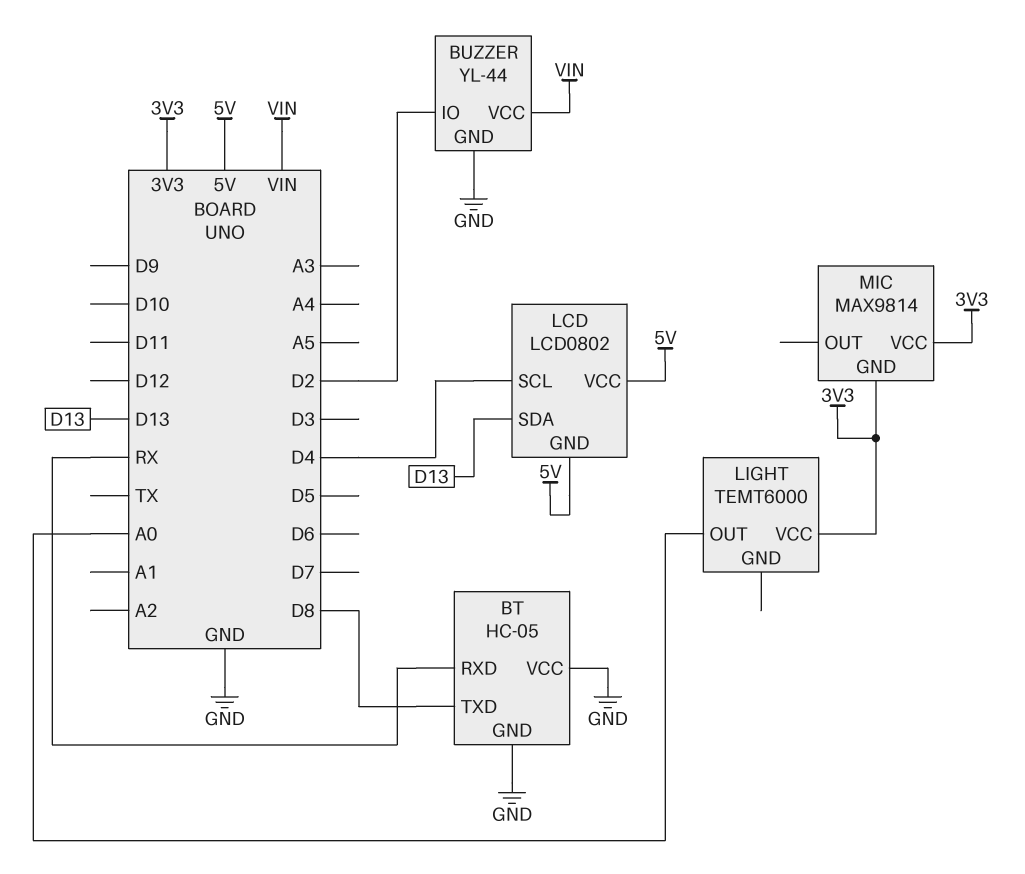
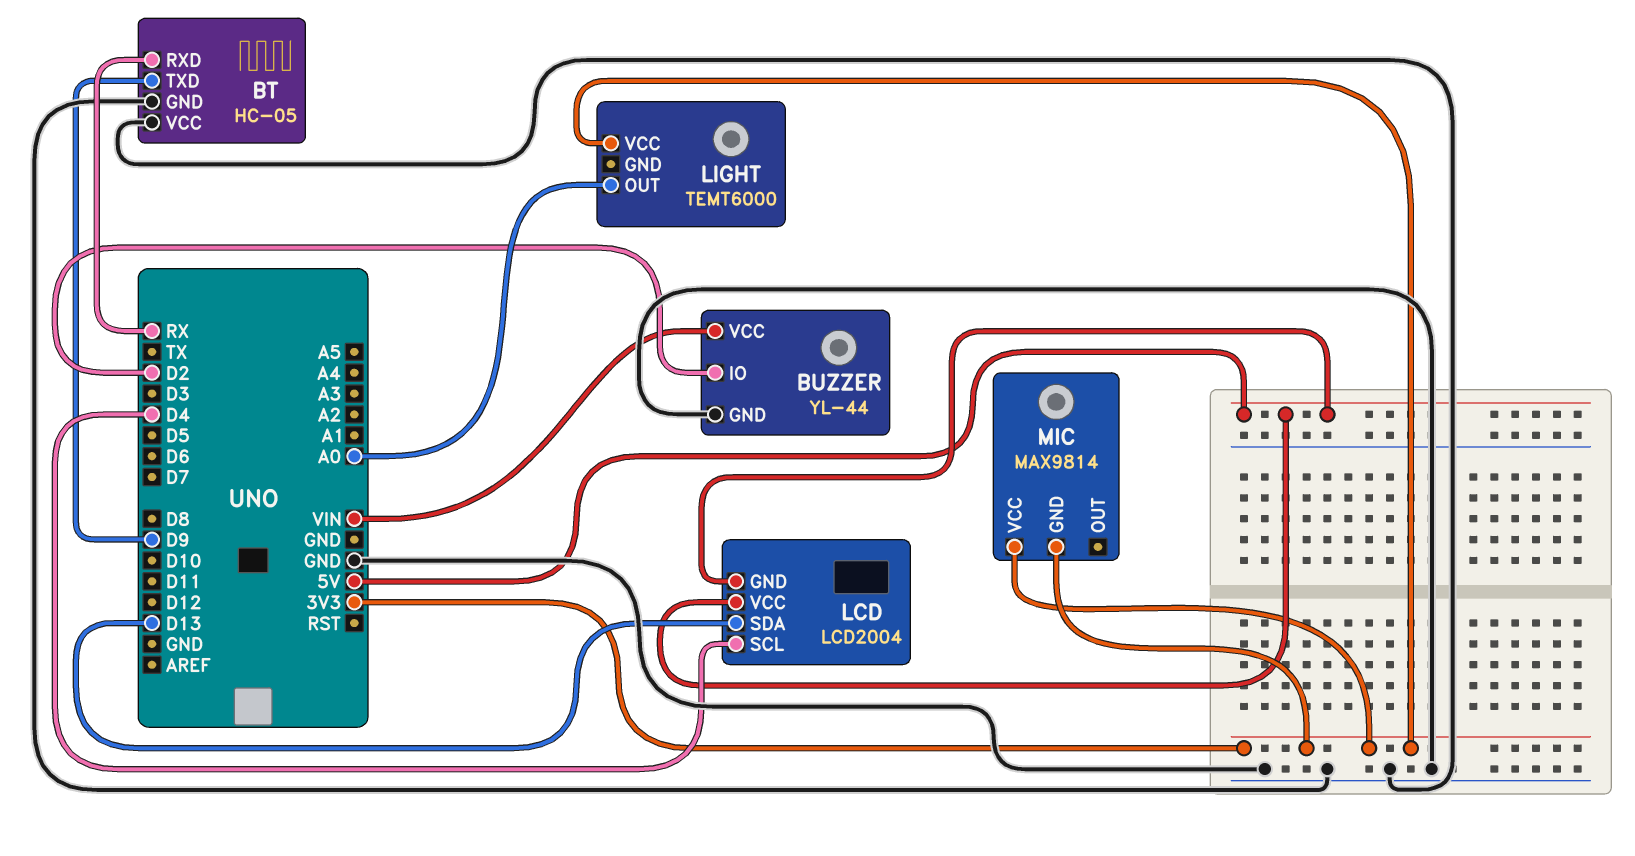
BT pin TXD: D8 -> D9
LCD: LCD0802 -> LCD2004

